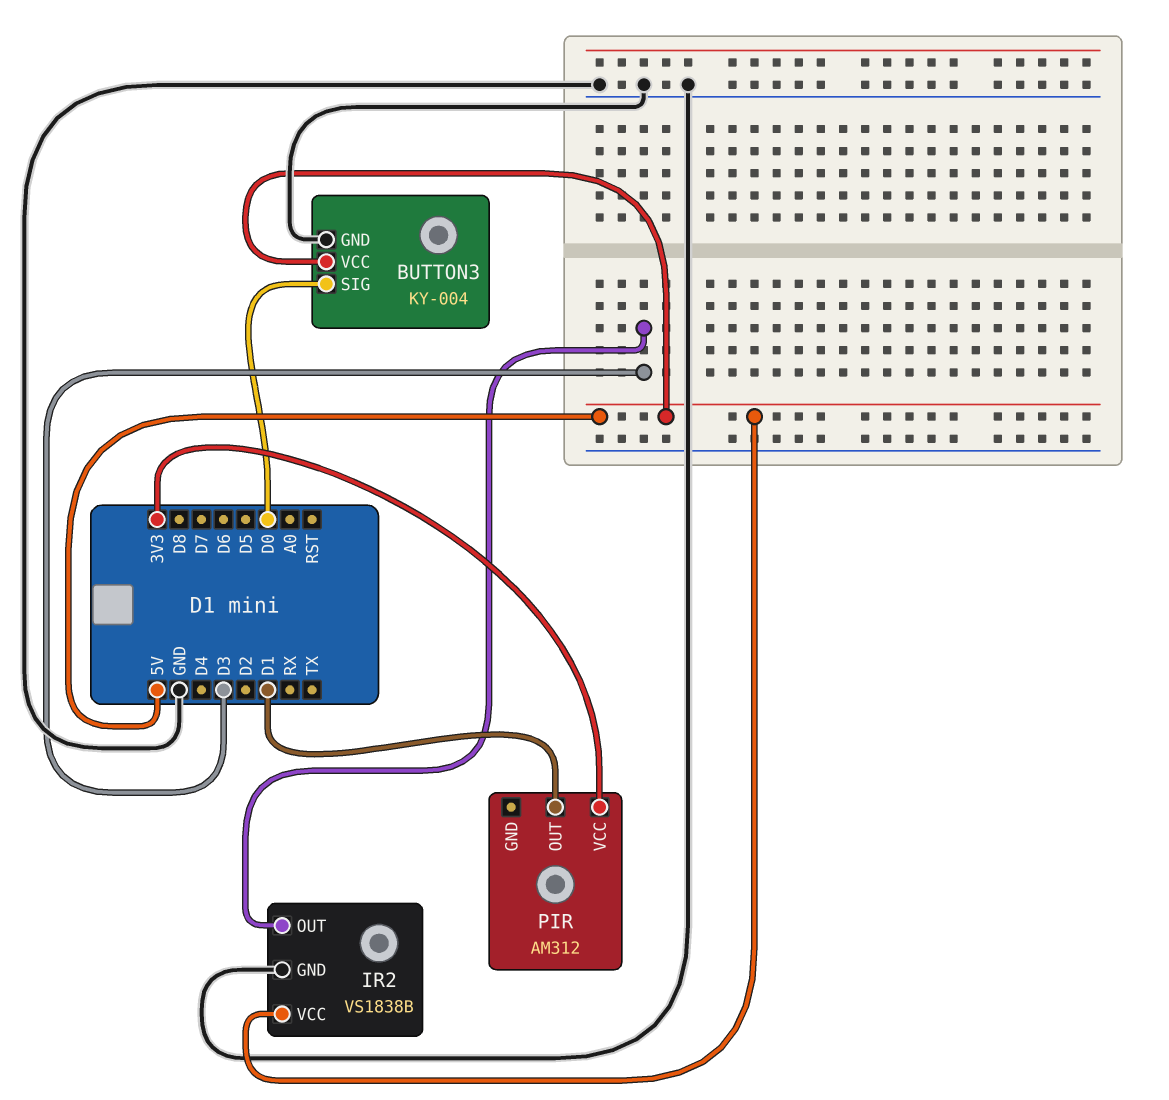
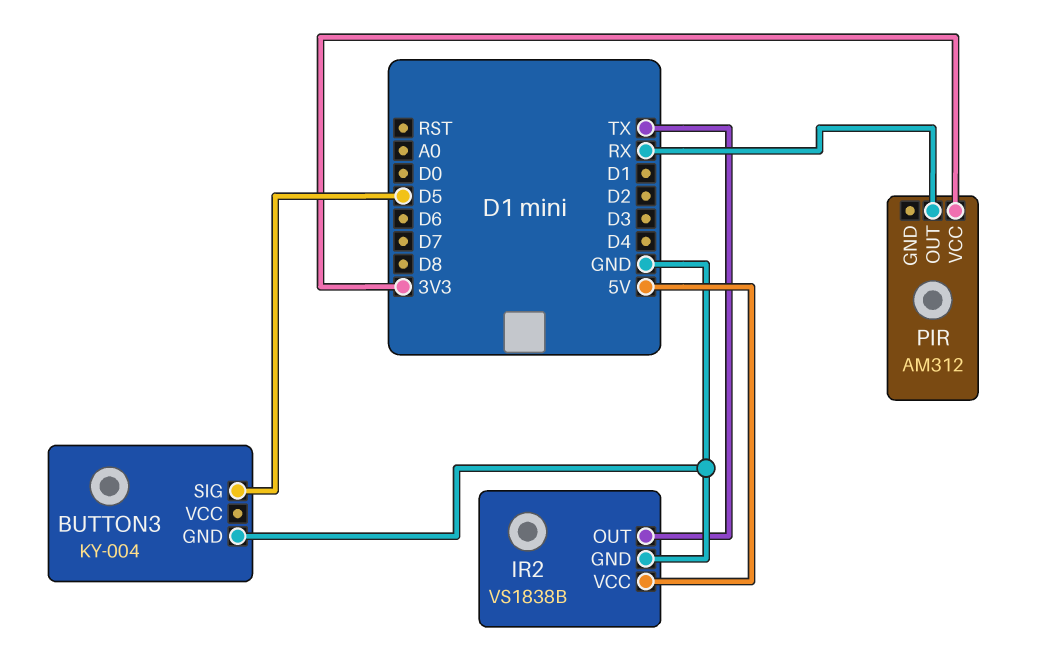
BUTTON3 pin SIG: D0 -> D5
BUTTON3 pin VCC: 5V -> none
IR2 pin OUT: D3 -> TX
PIR pin OUT: D1 -> RX

